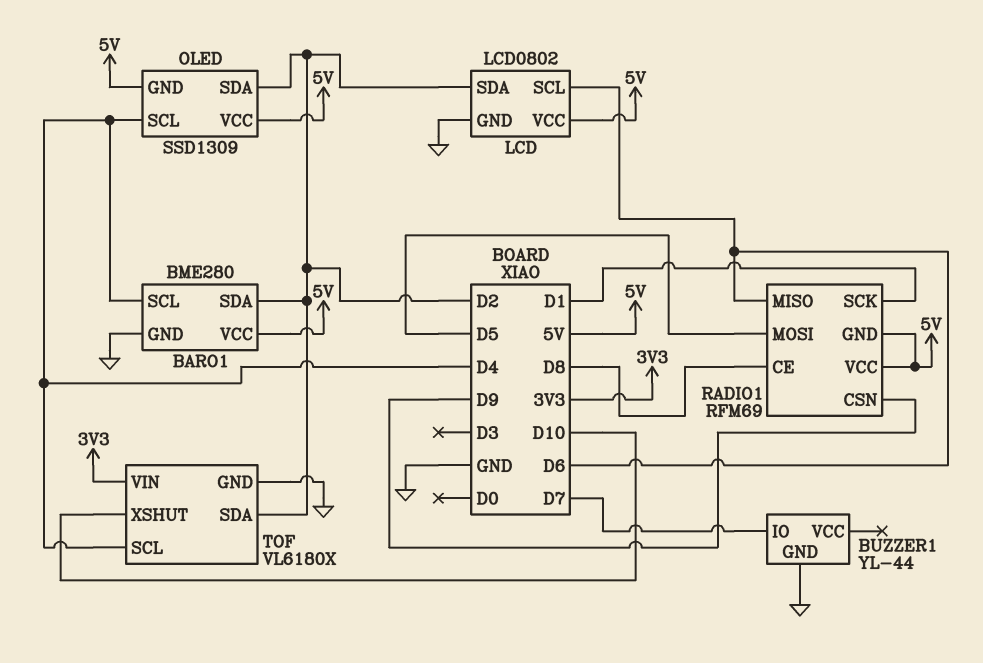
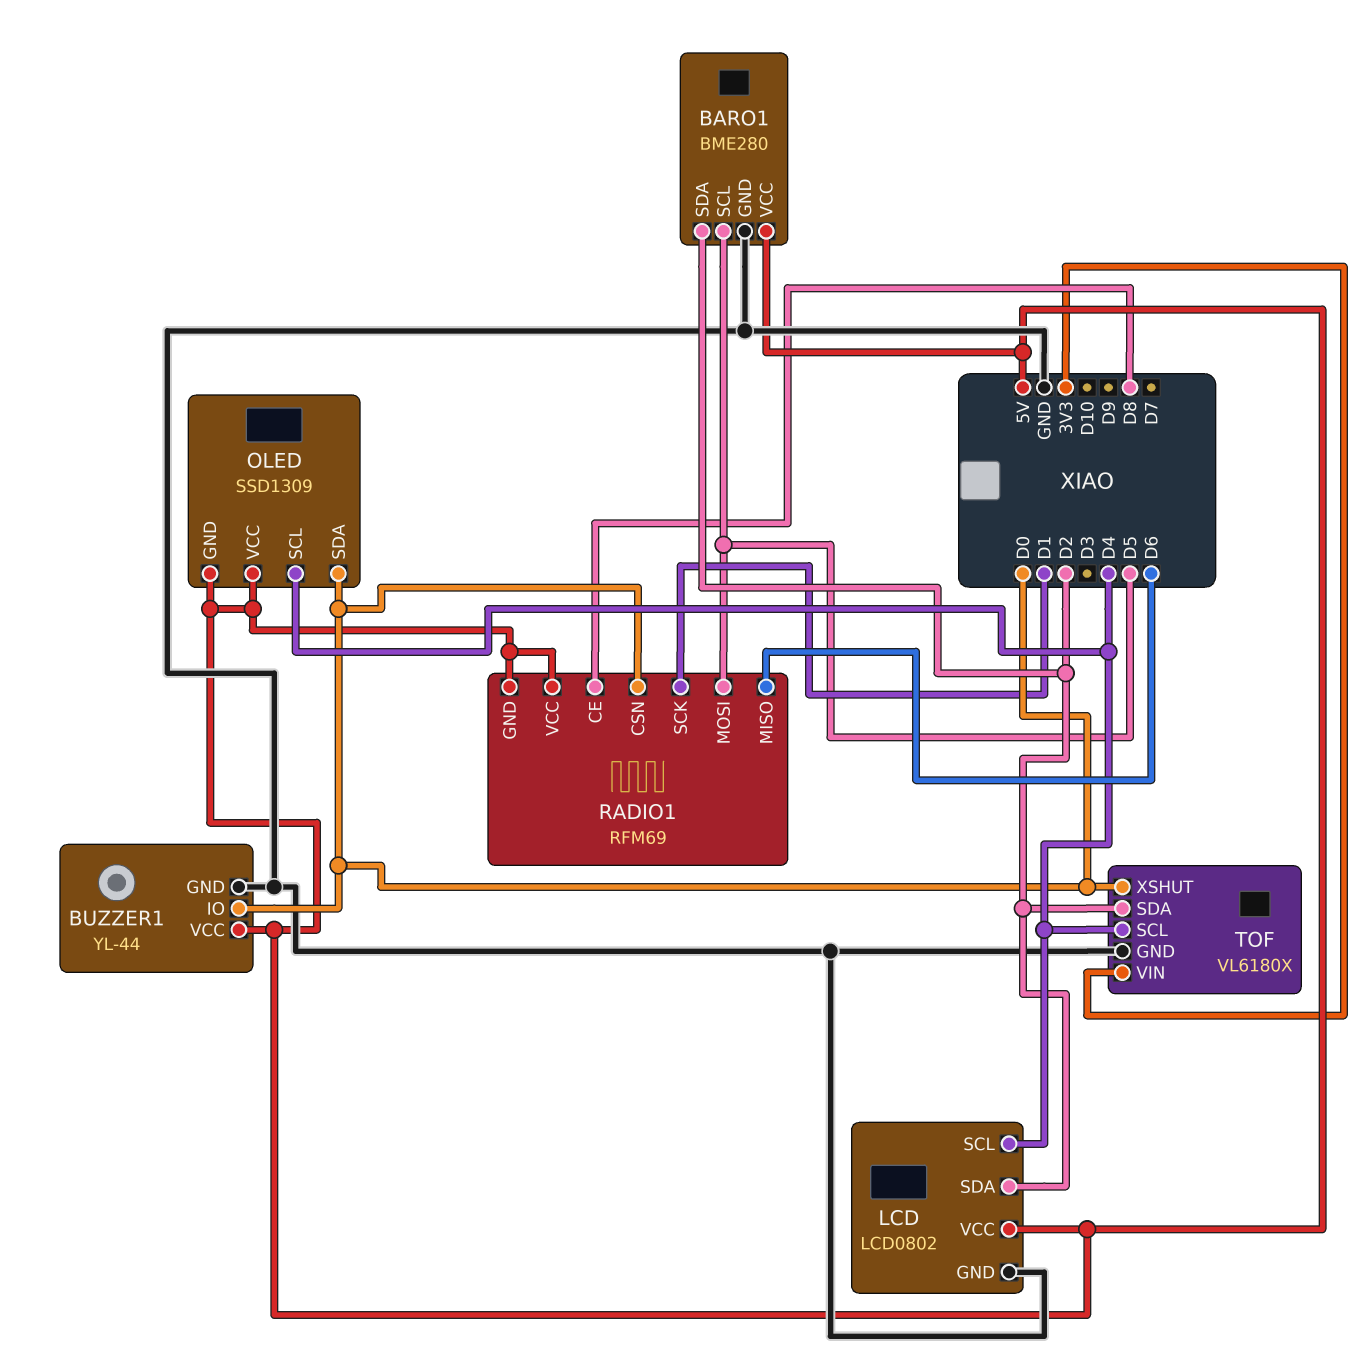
BARO1 pin SCL: D4 -> D5
BUZZER1 pin IO: D7 -> D0
BUZZER1 pin VCC: none -> 5V
LCD pin SCL: D6 -> D4
OLED pin SDA: D2 -> D0
RADIO1 pin CSN: D9 -> D0
TOF pin XSHUT: D10 -> D0

